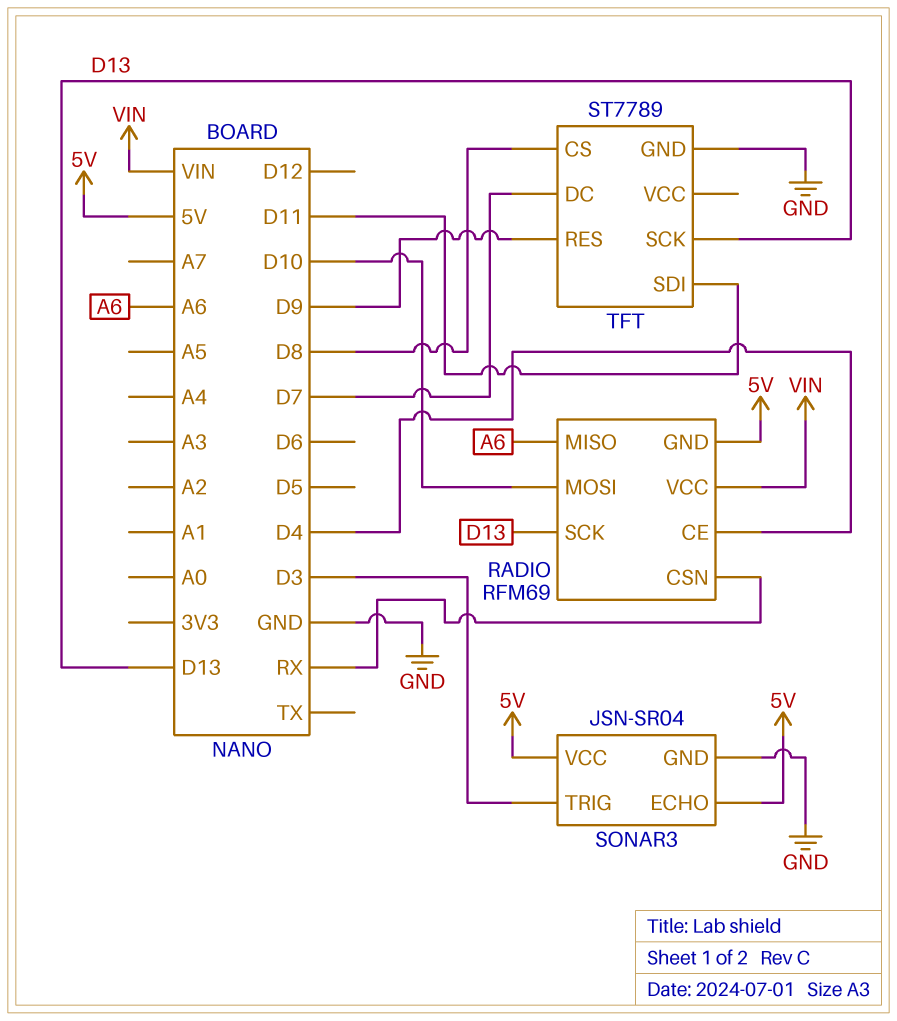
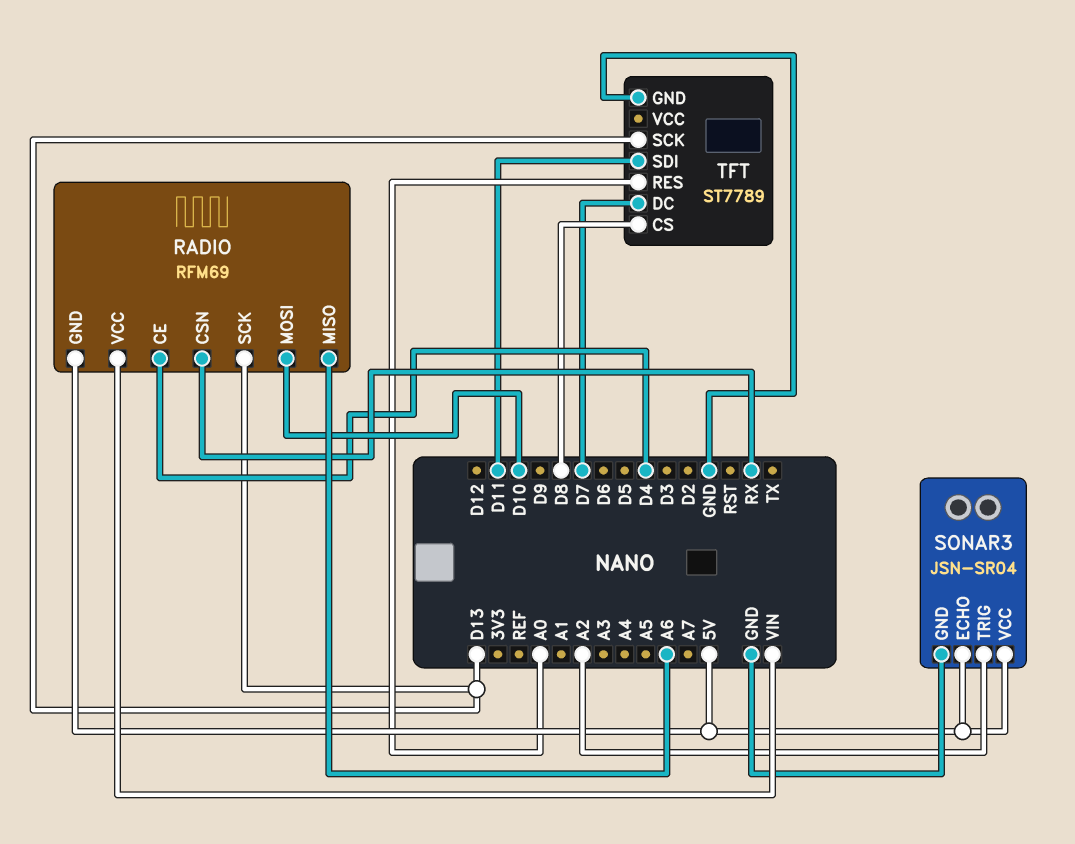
SONAR3 pin TRIG: D3 -> A2
TFT pin RES: D9 -> A0

